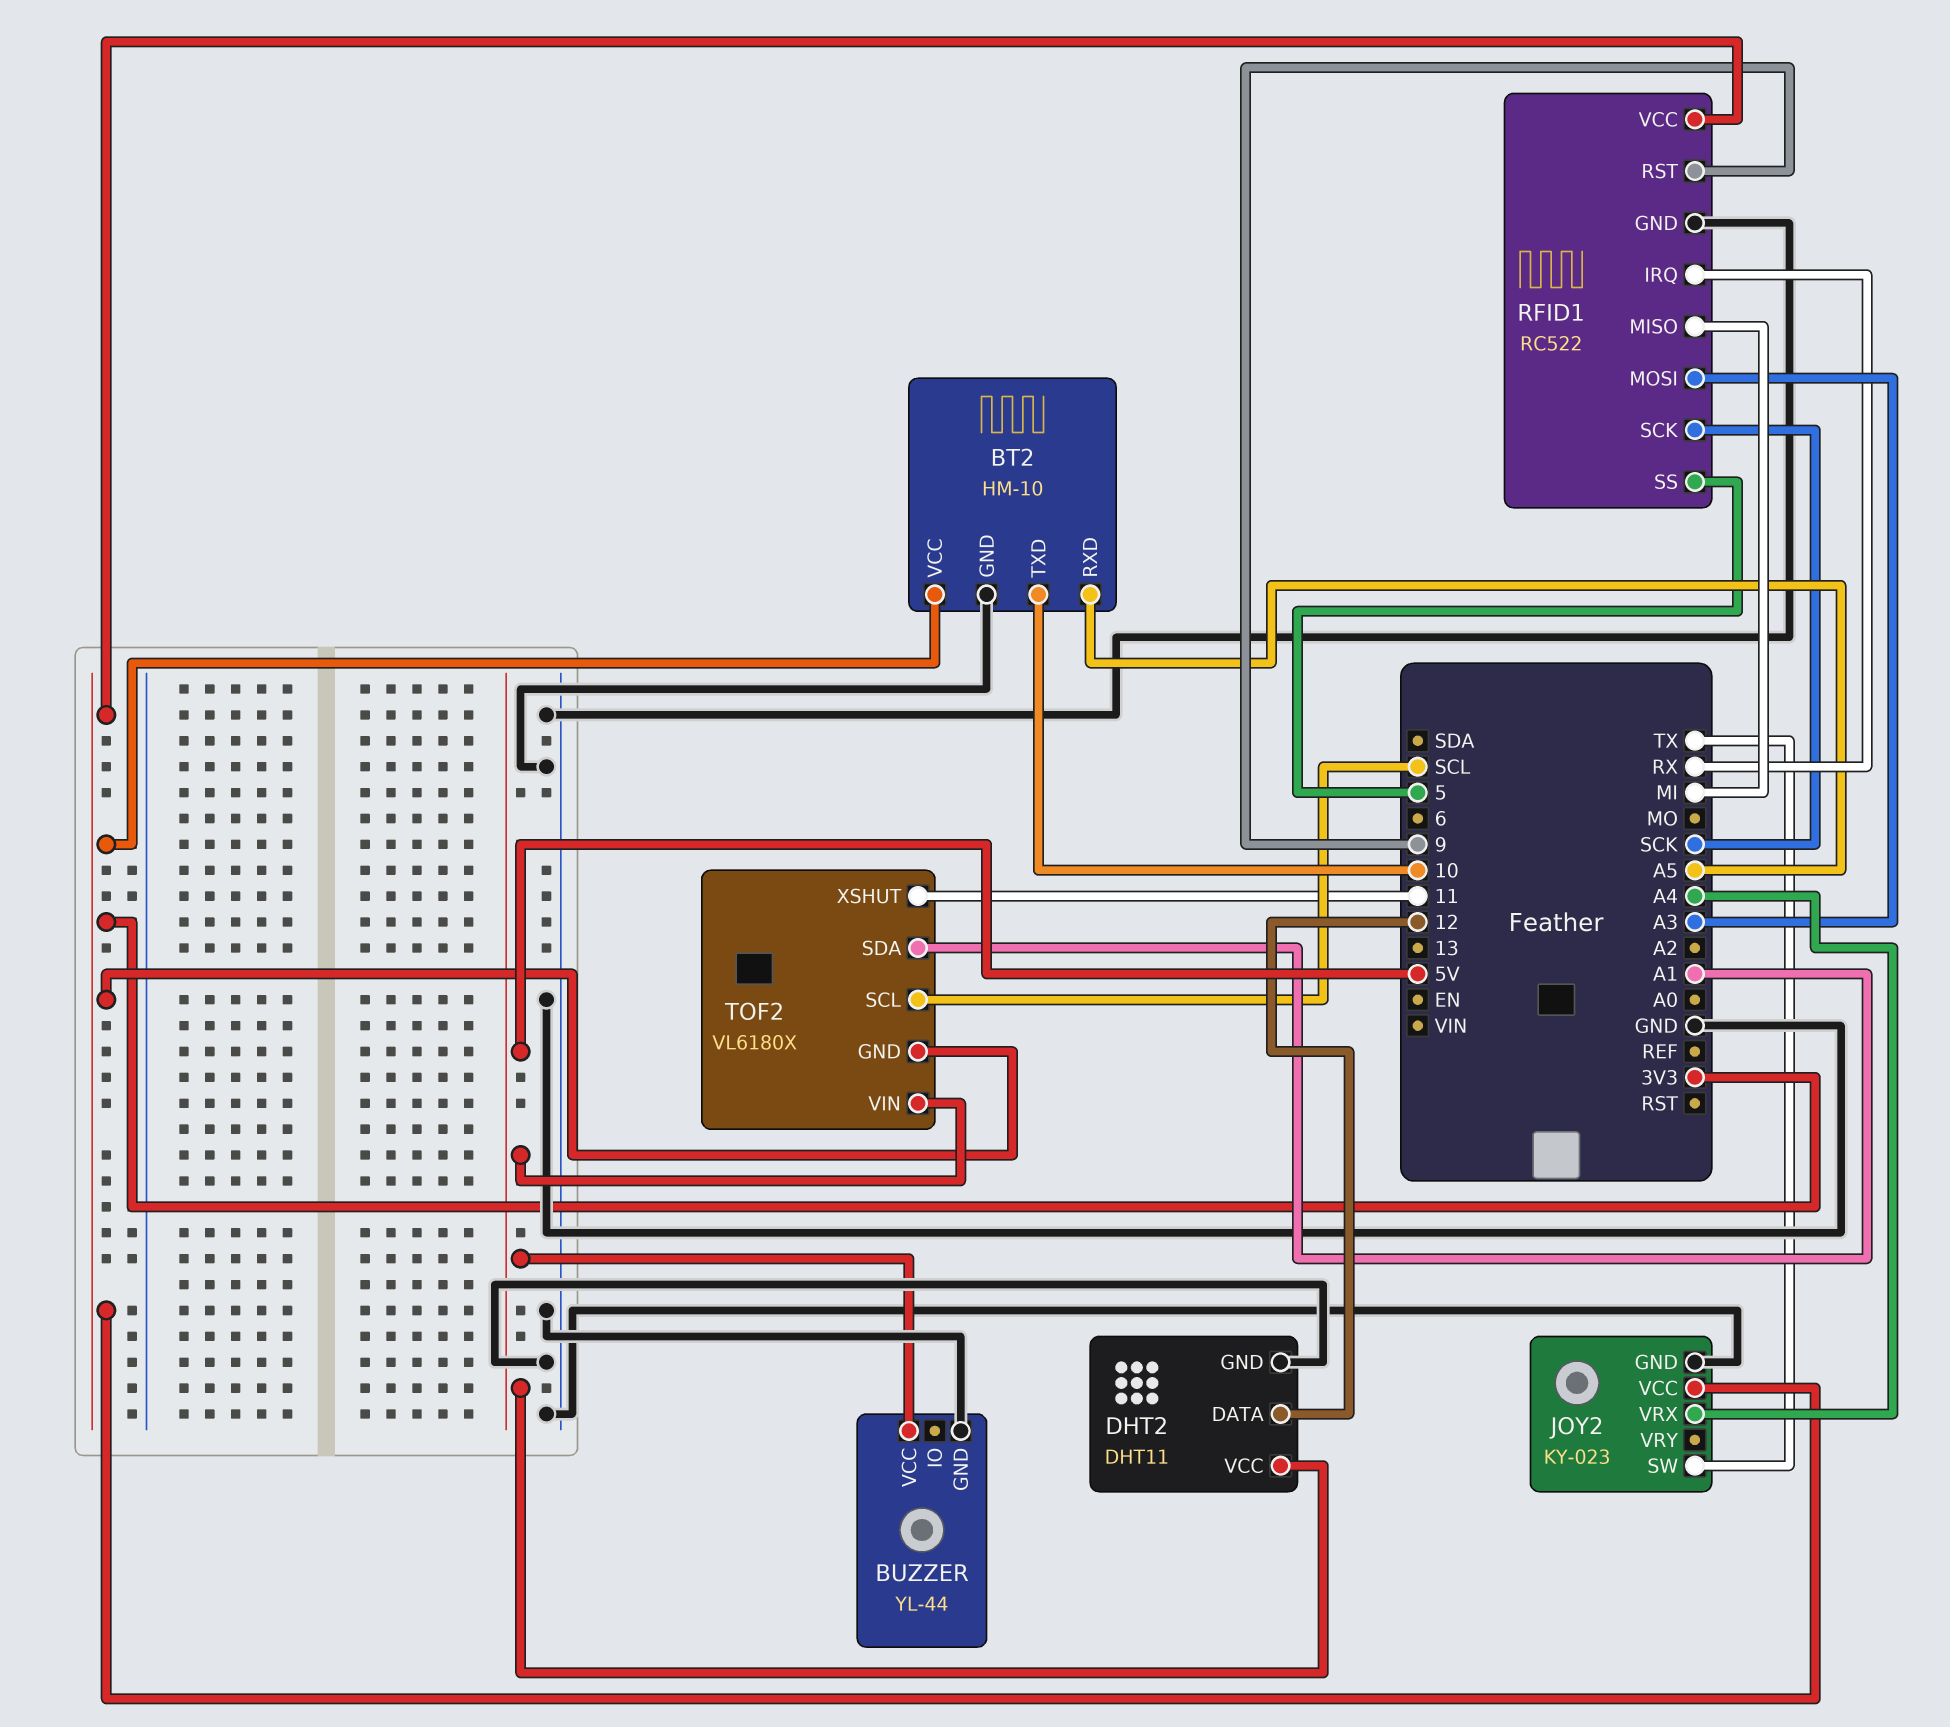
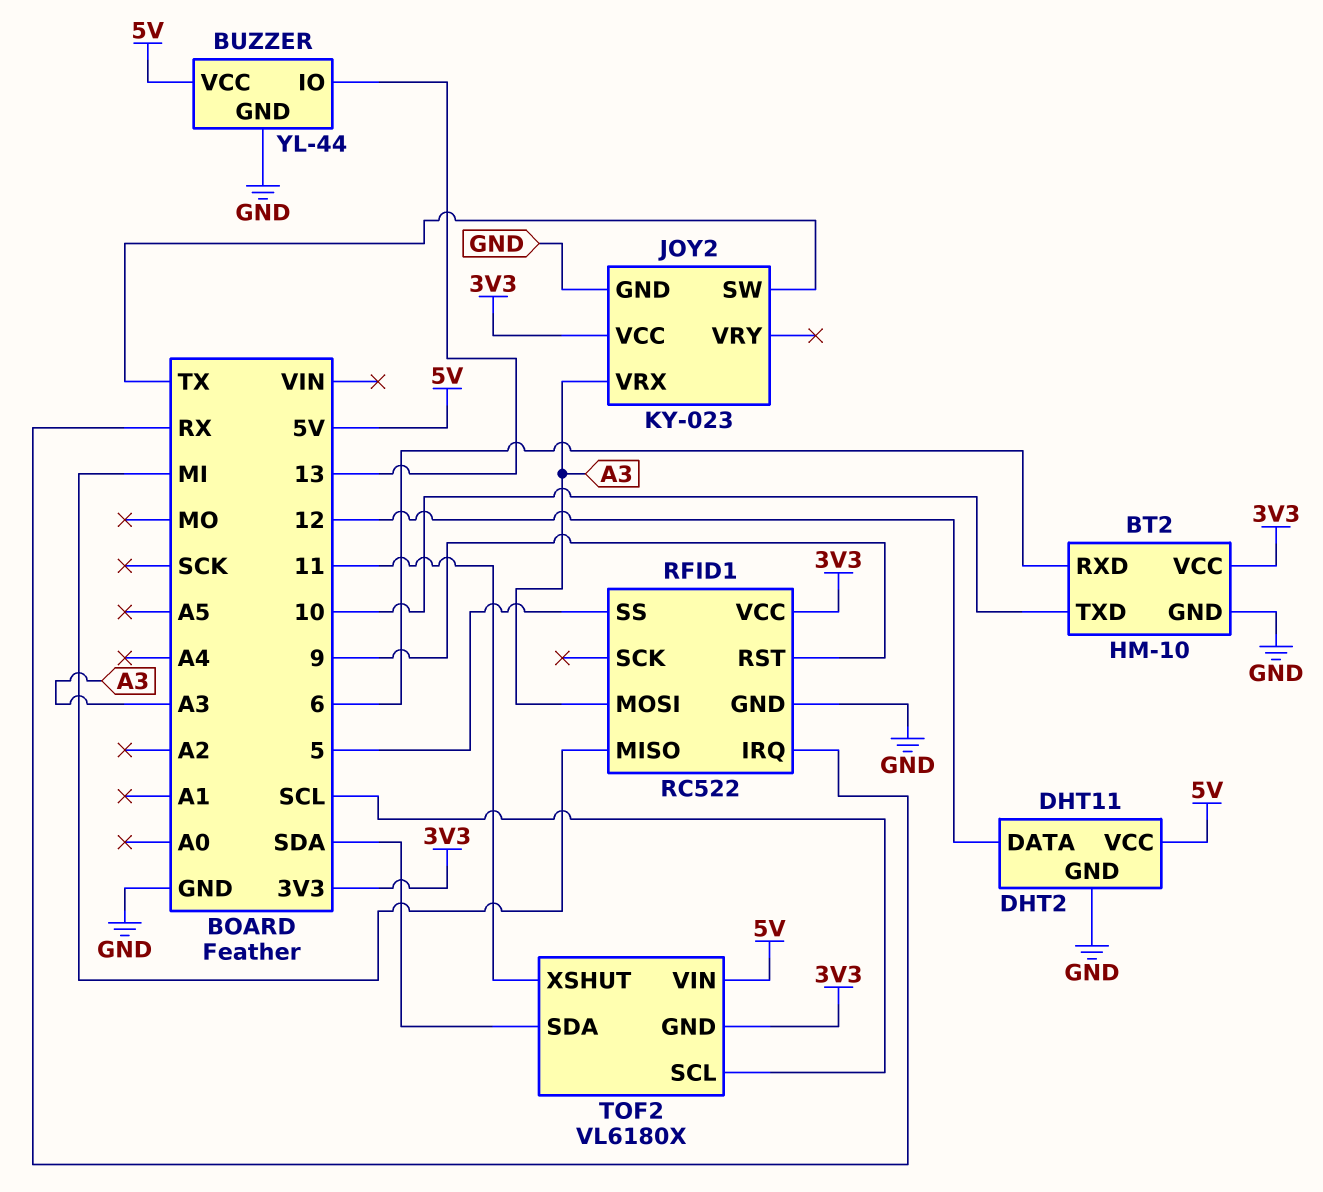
BT2 pin RXD: A5 -> 6
BUZZER pin IO: none -> 13
JOY2 pin VRX: A4 -> A3
RFID1 pin SCK: SCK -> none
TOF2 pin SDA: A1 -> SDA

